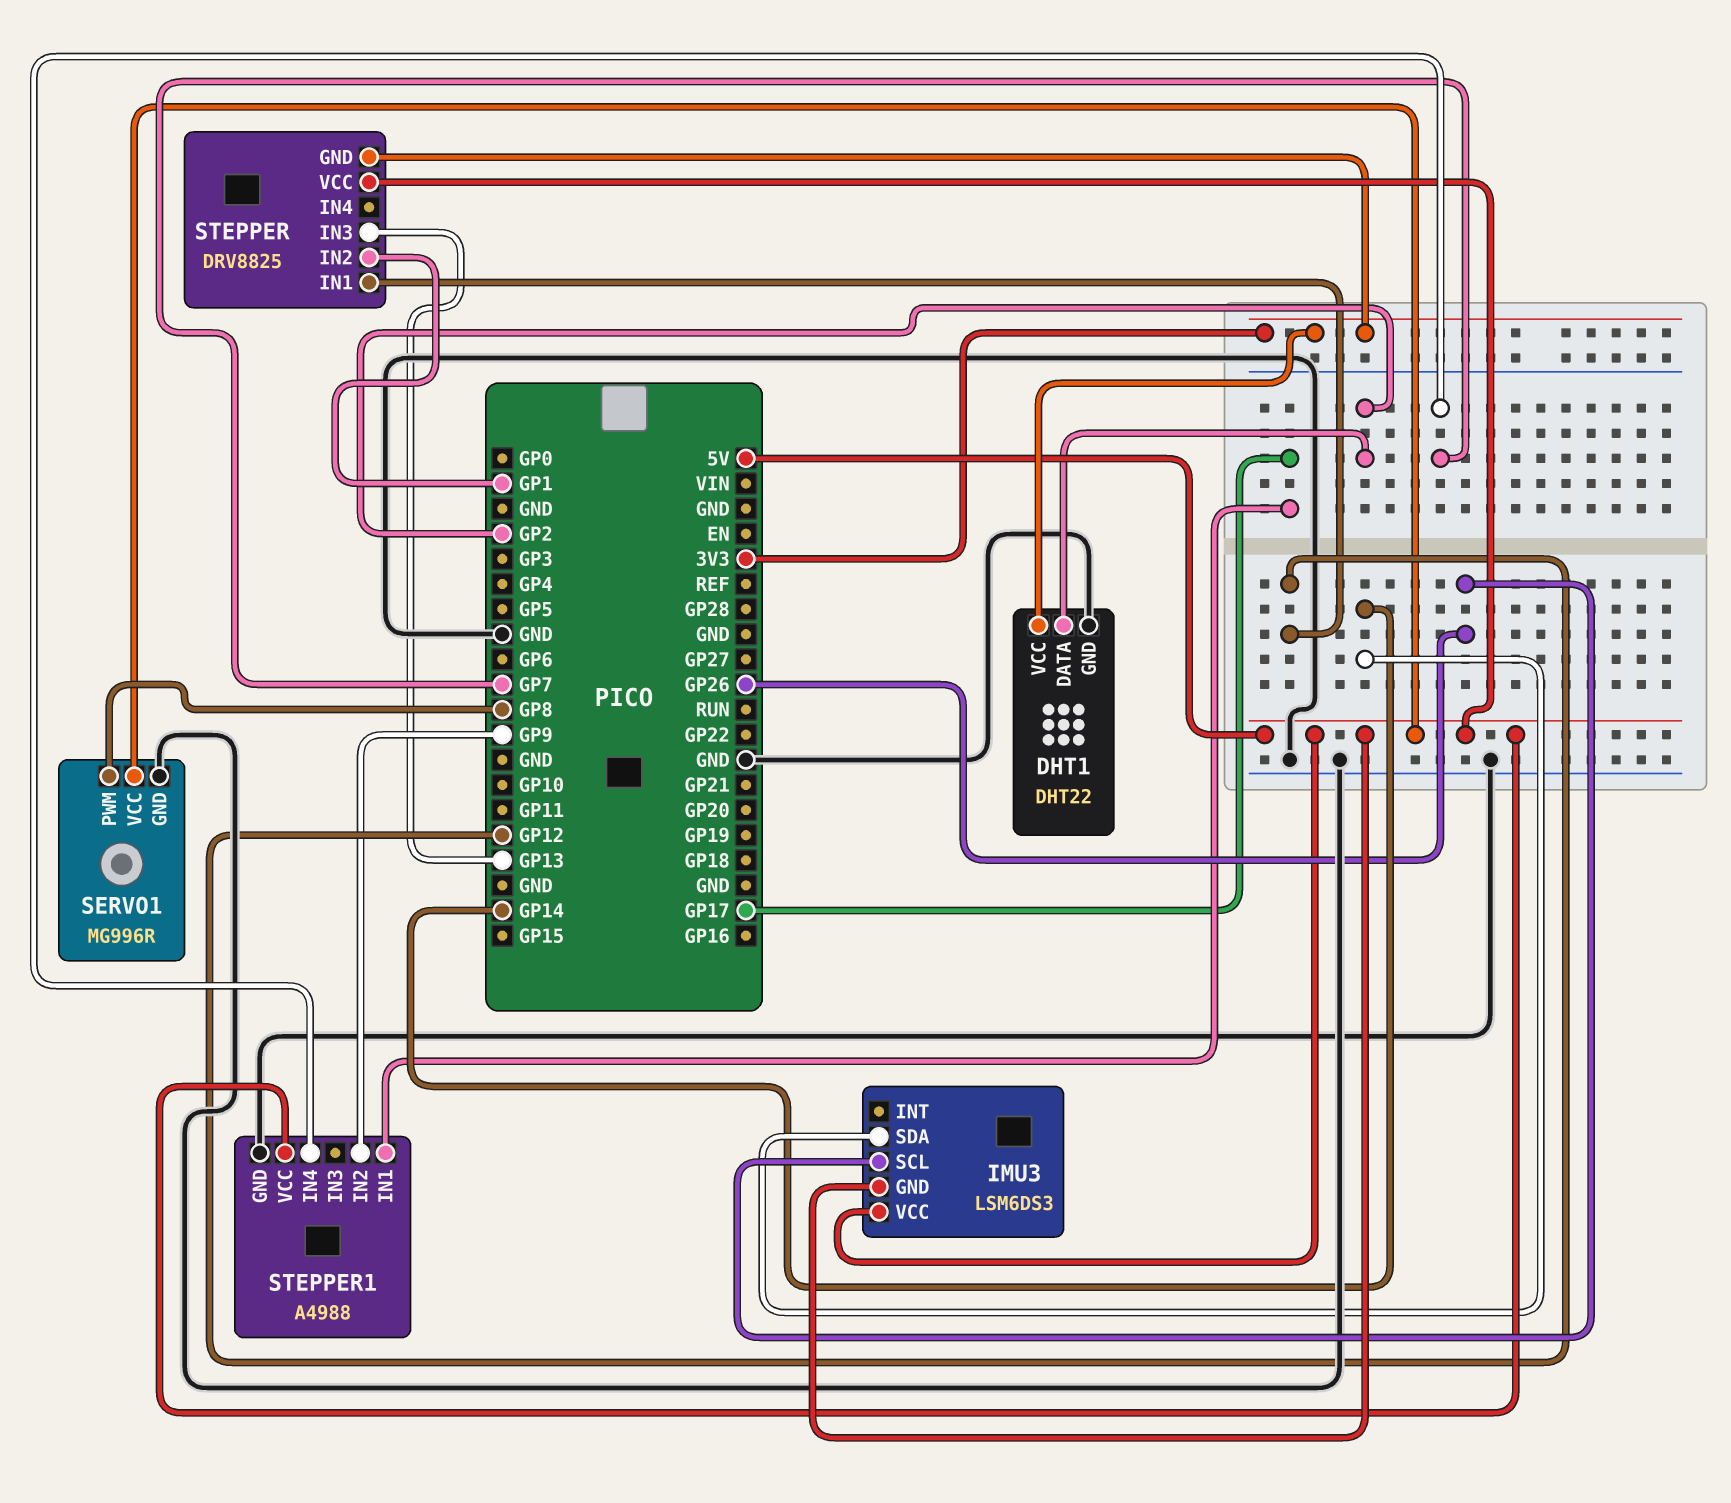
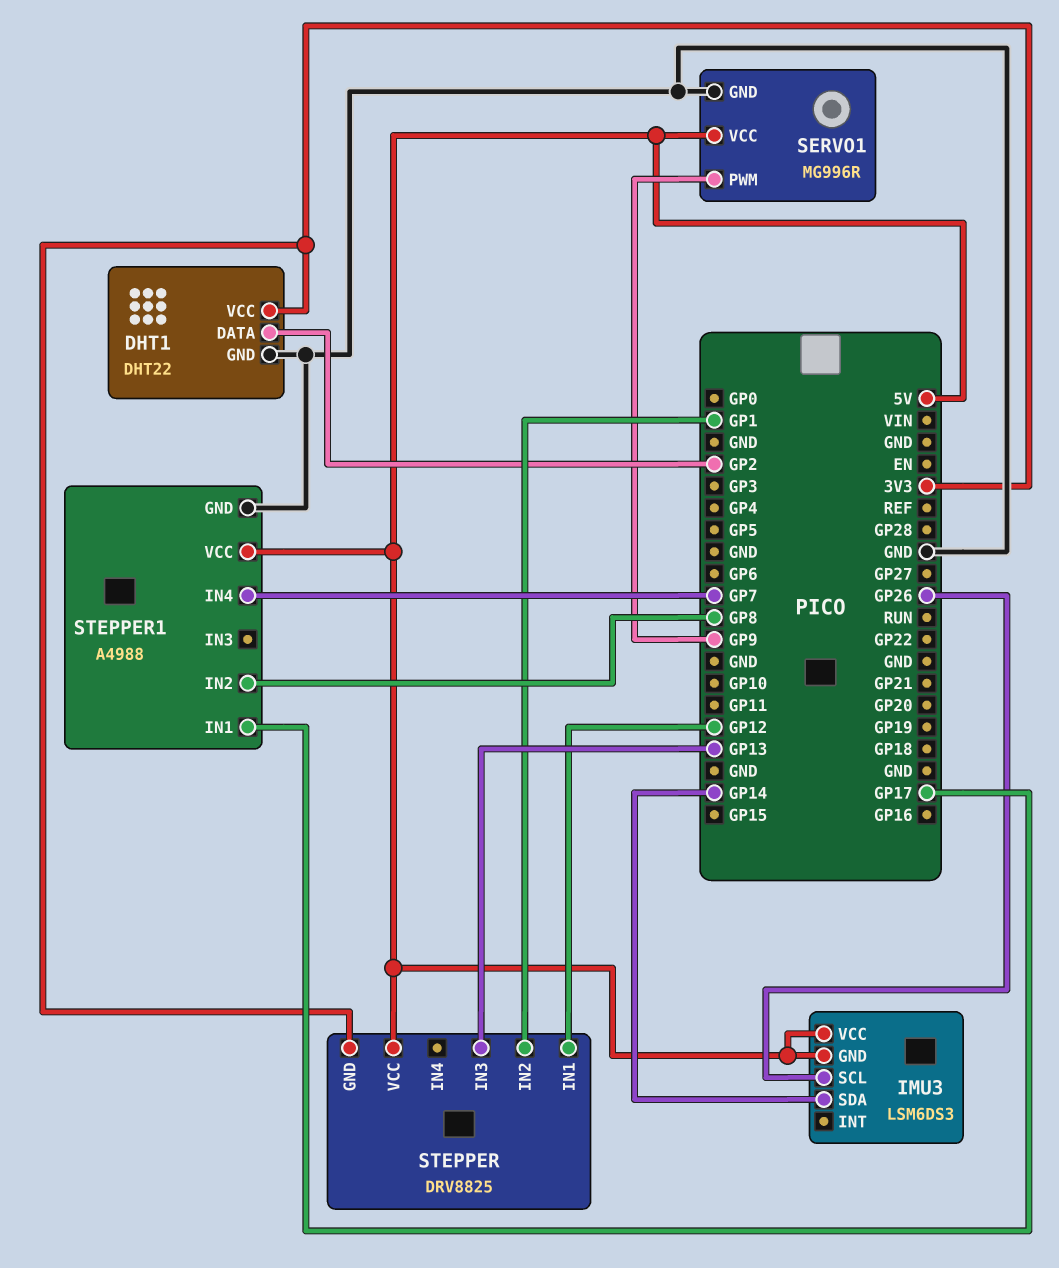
SERVO1 pin PWM: GP8 -> GP9
STEPPER1 pin IN2: GP9 -> GP8

